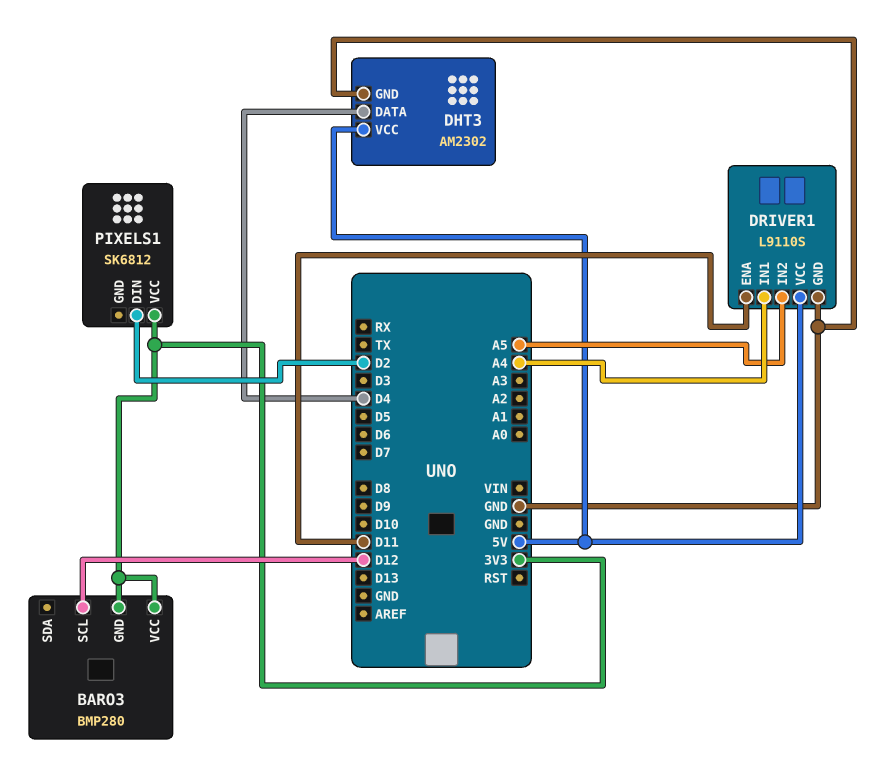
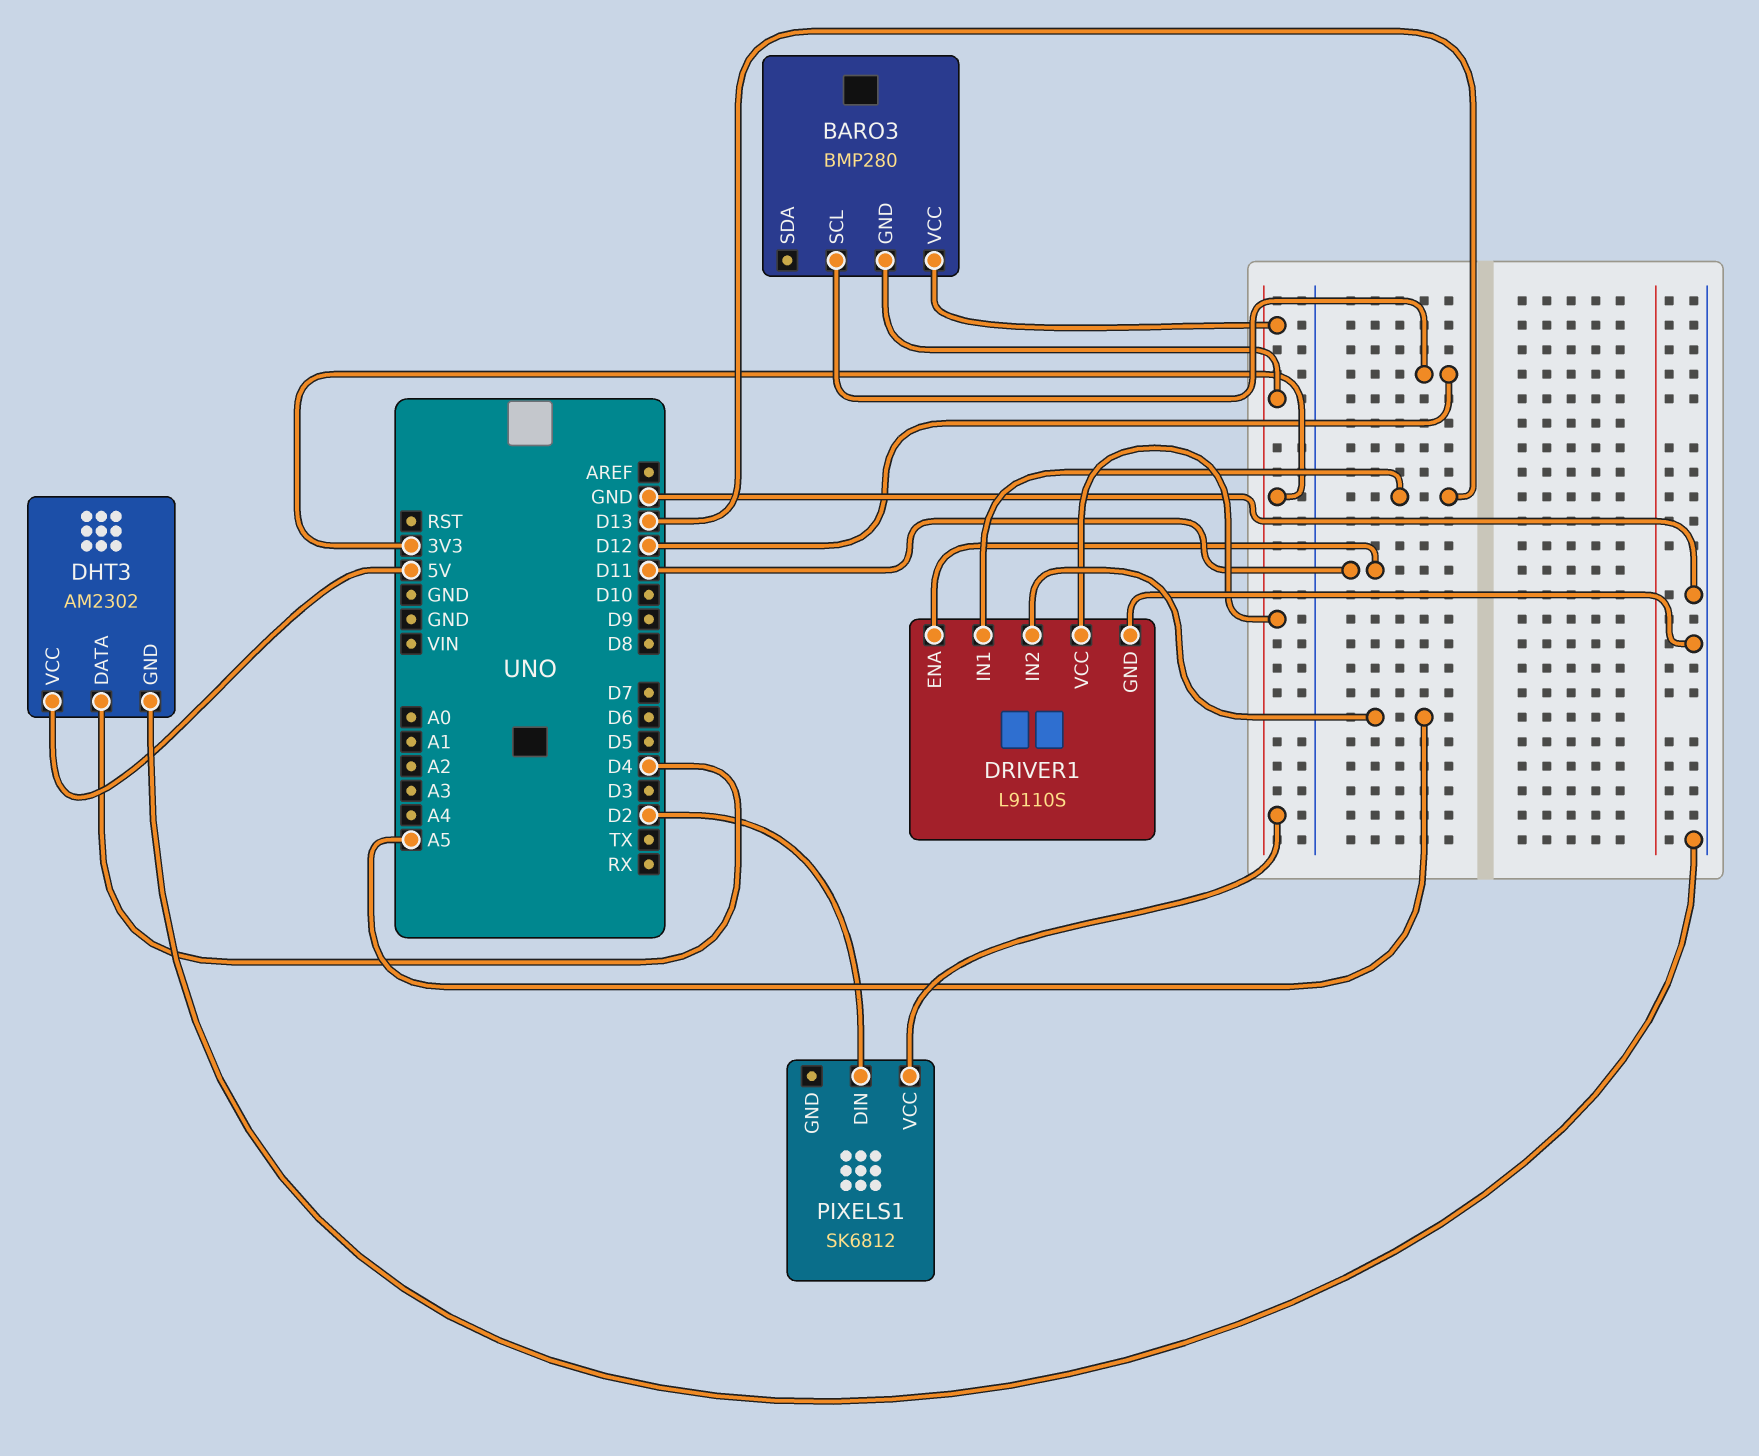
DRIVER1 pin IN1: A4 -> D13
DRIVER1 pin VCC: 5V -> 3V3

